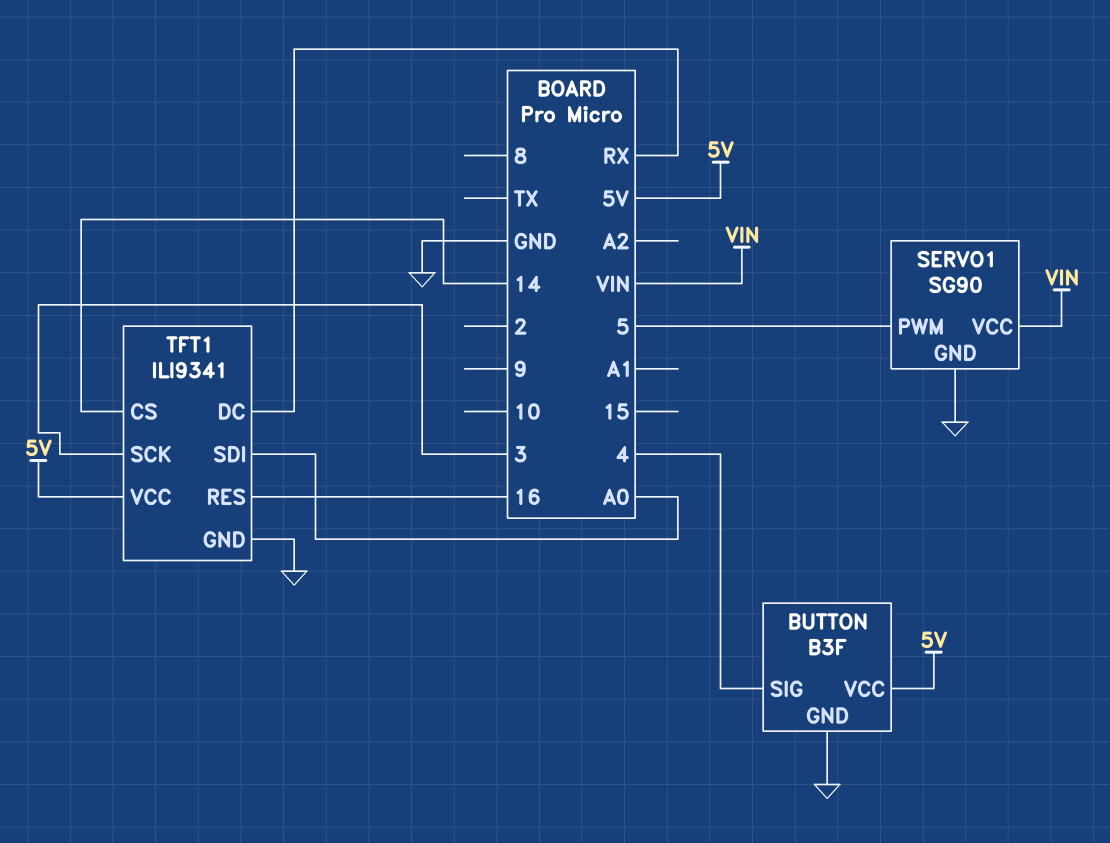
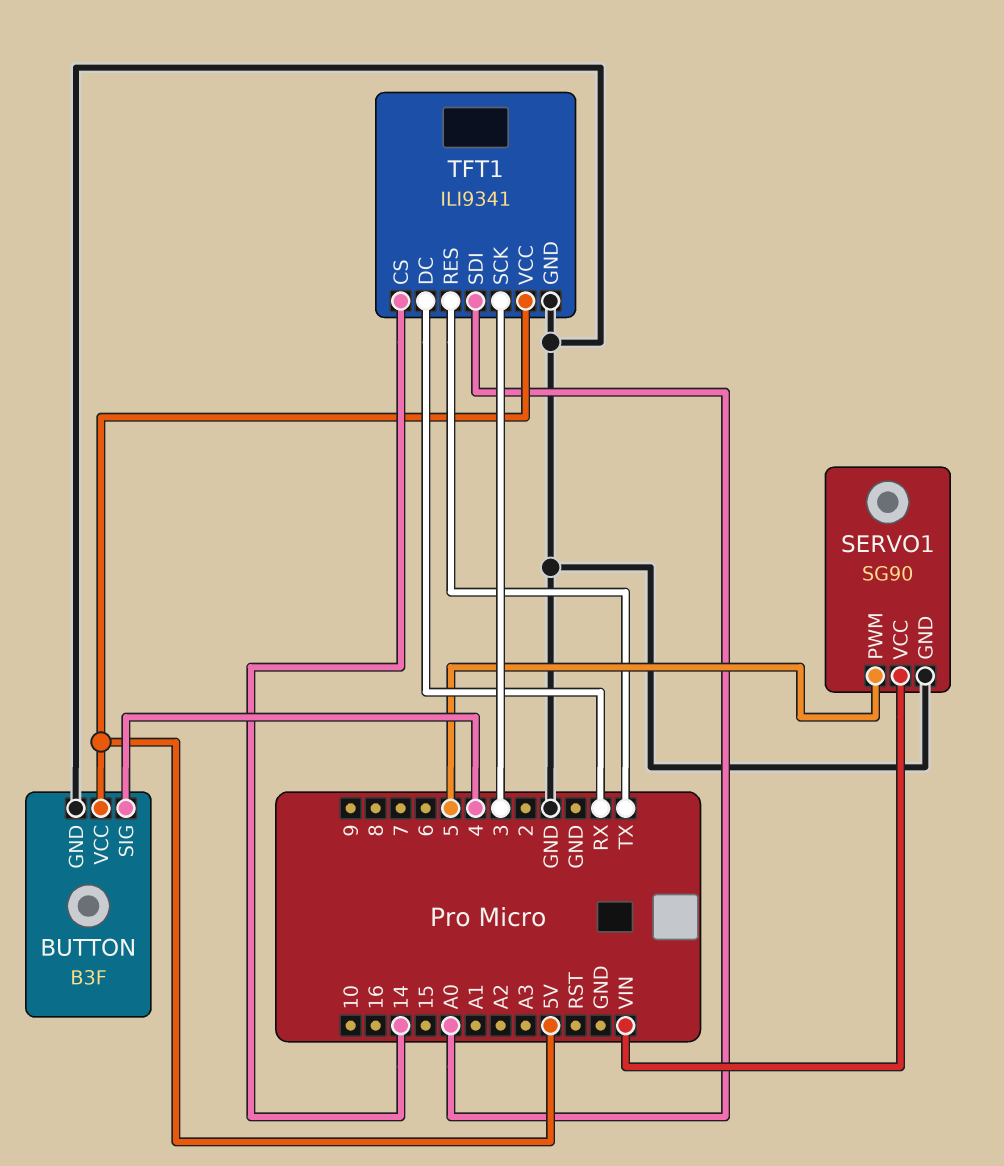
TFT1 pin RES: 16 -> TX

